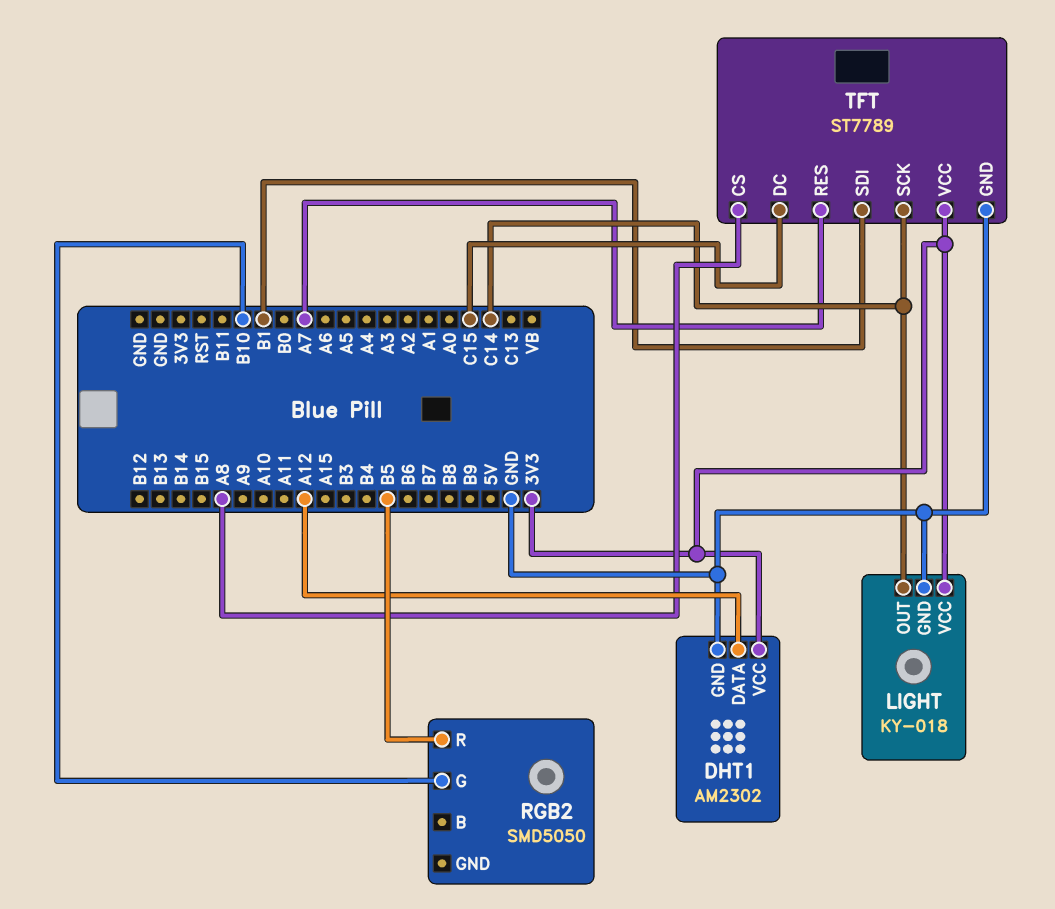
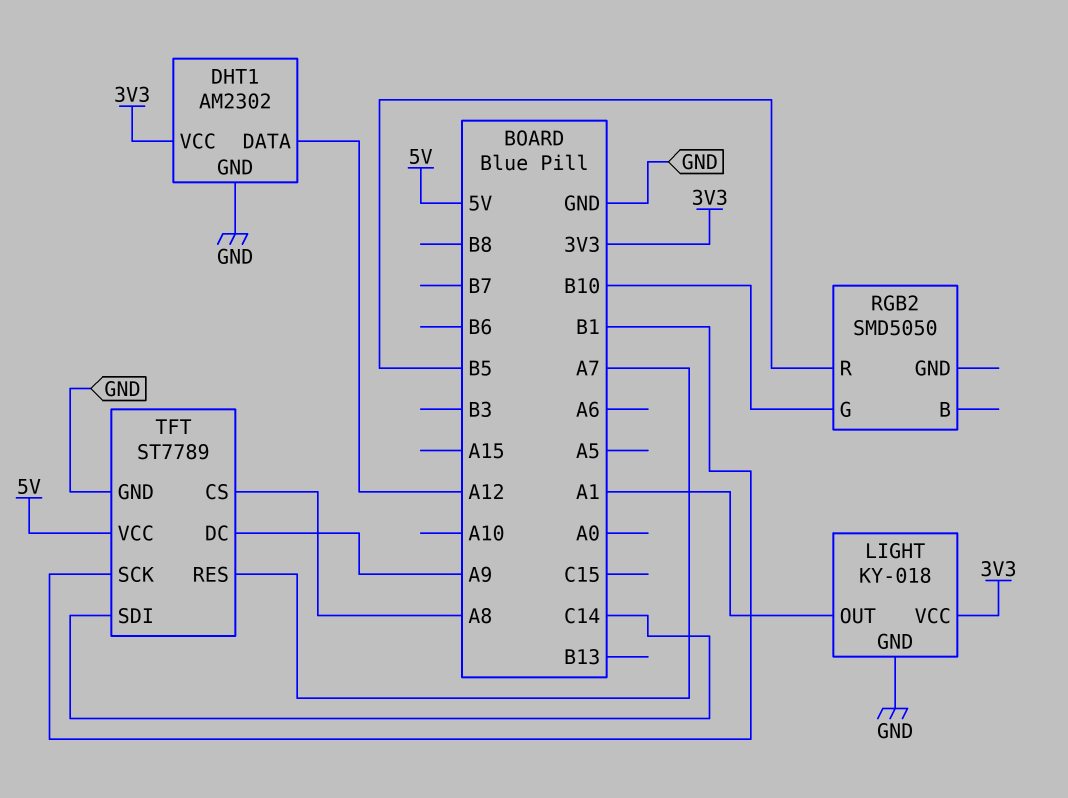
LIGHT pin OUT: C14 -> A1
TFT pin DC: C15 -> A9
TFT pin SCK: C14 -> B1
TFT pin SDI: B1 -> C14
TFT pin VCC: 3V3 -> 5V

